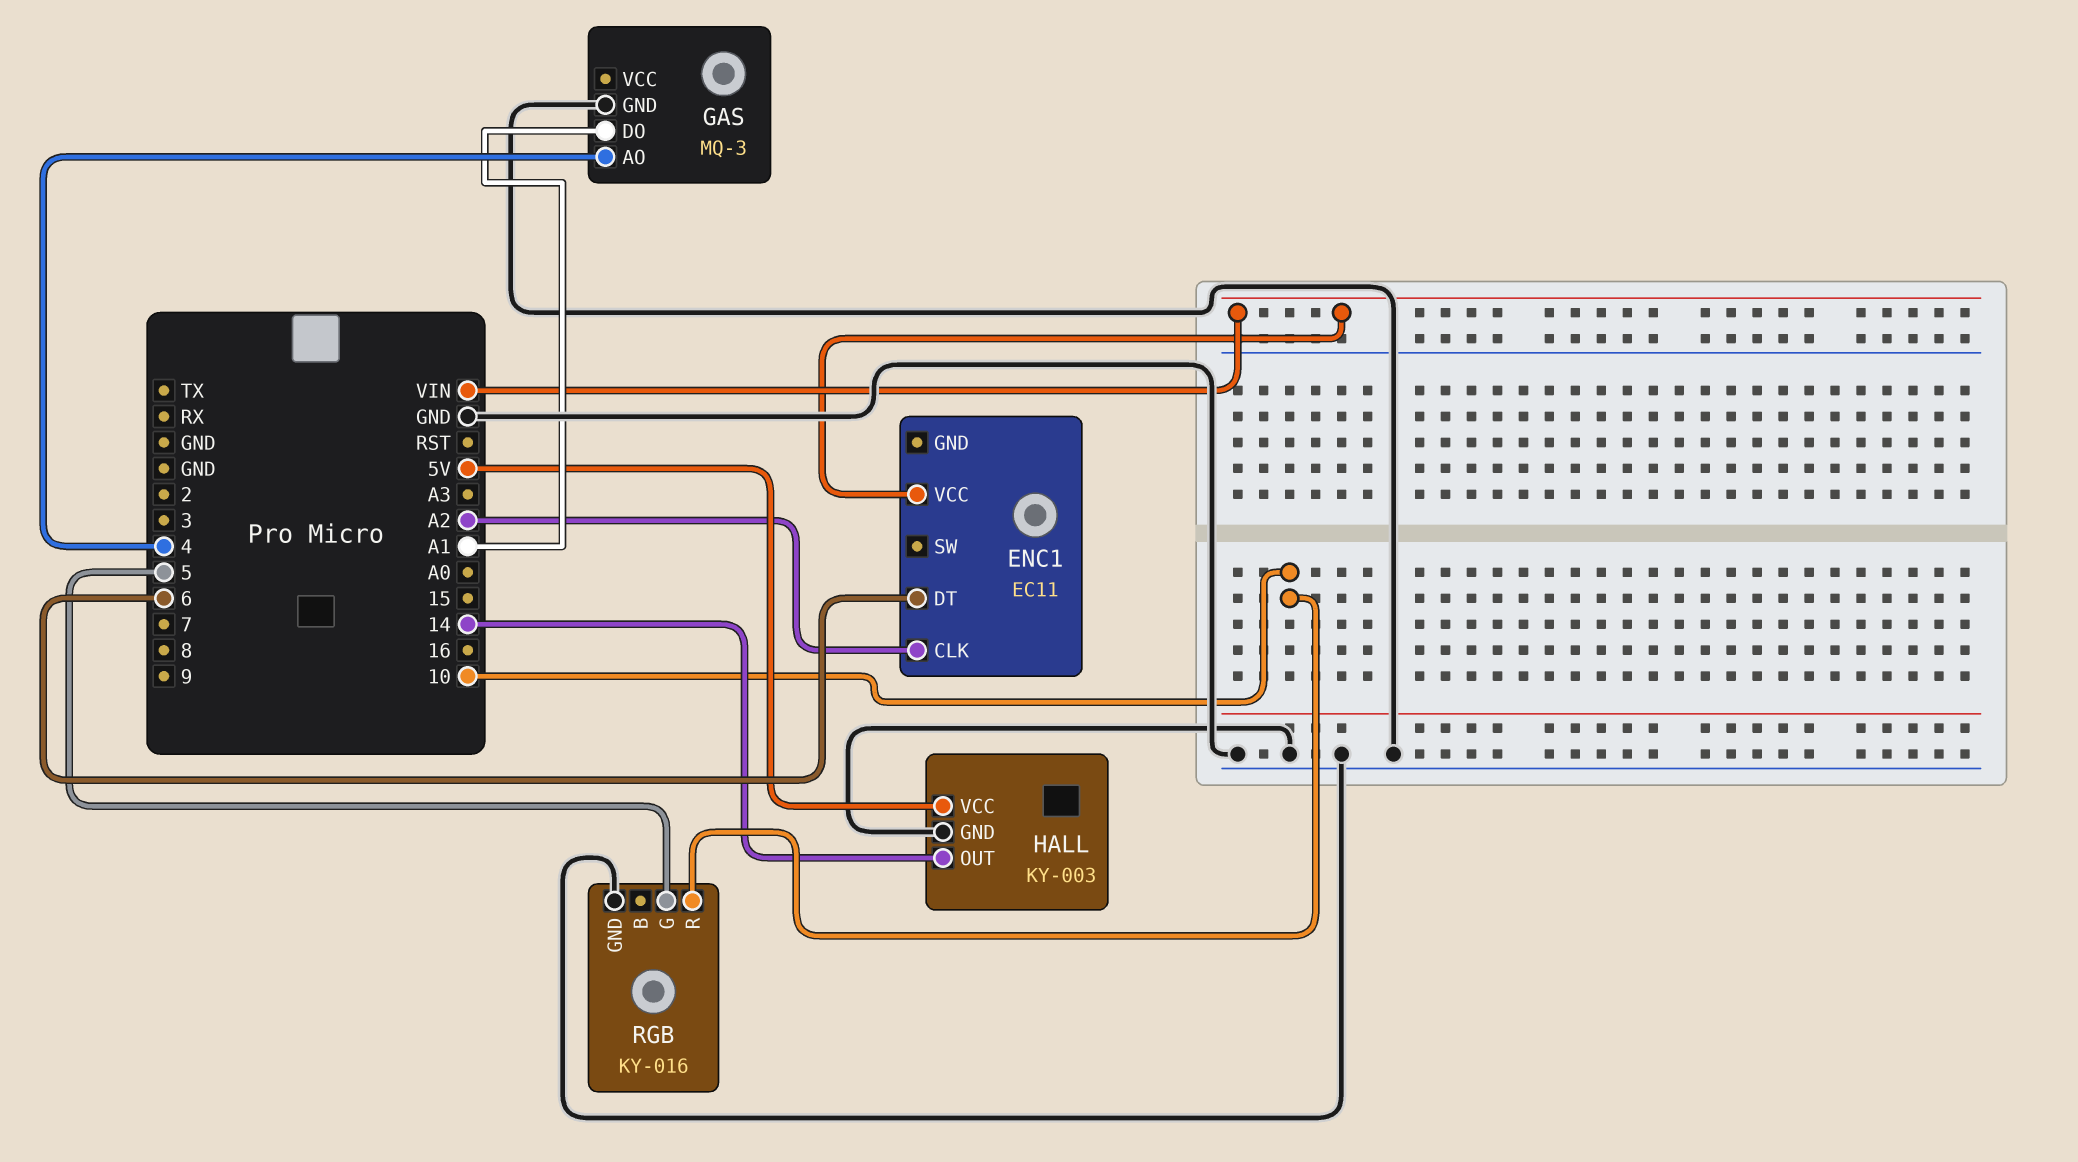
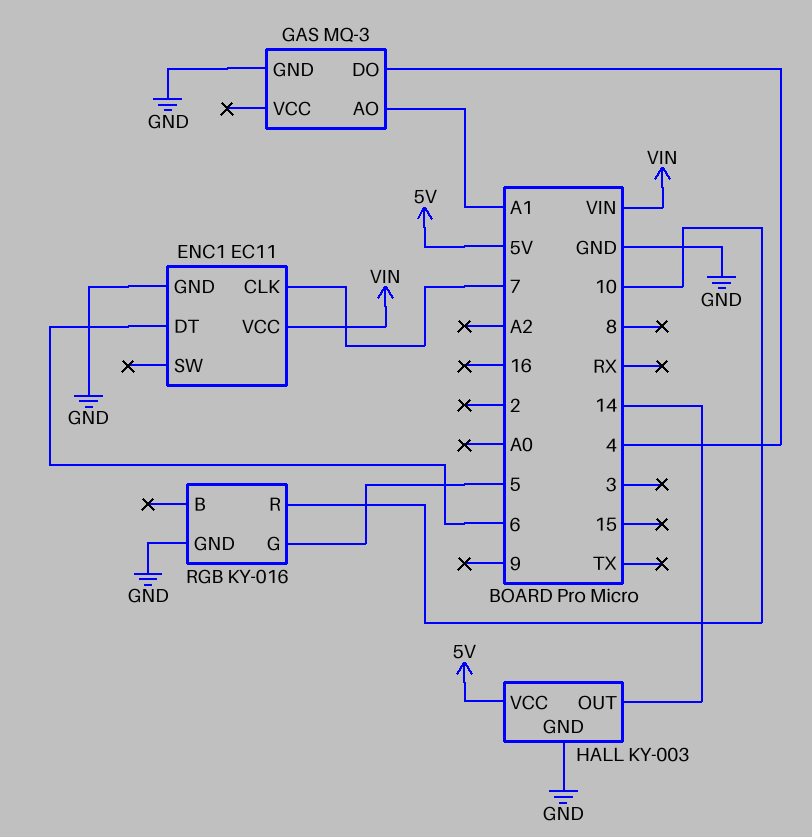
ENC1 pin CLK: A2 -> 7
ENC1 pin GND: none -> GND
GAS pin AO: 4 -> A1
GAS pin DO: A1 -> 4

